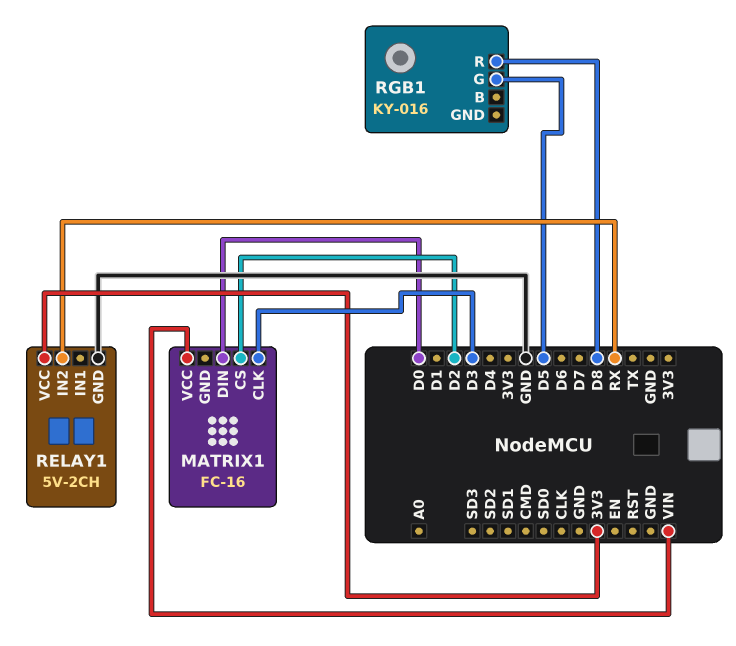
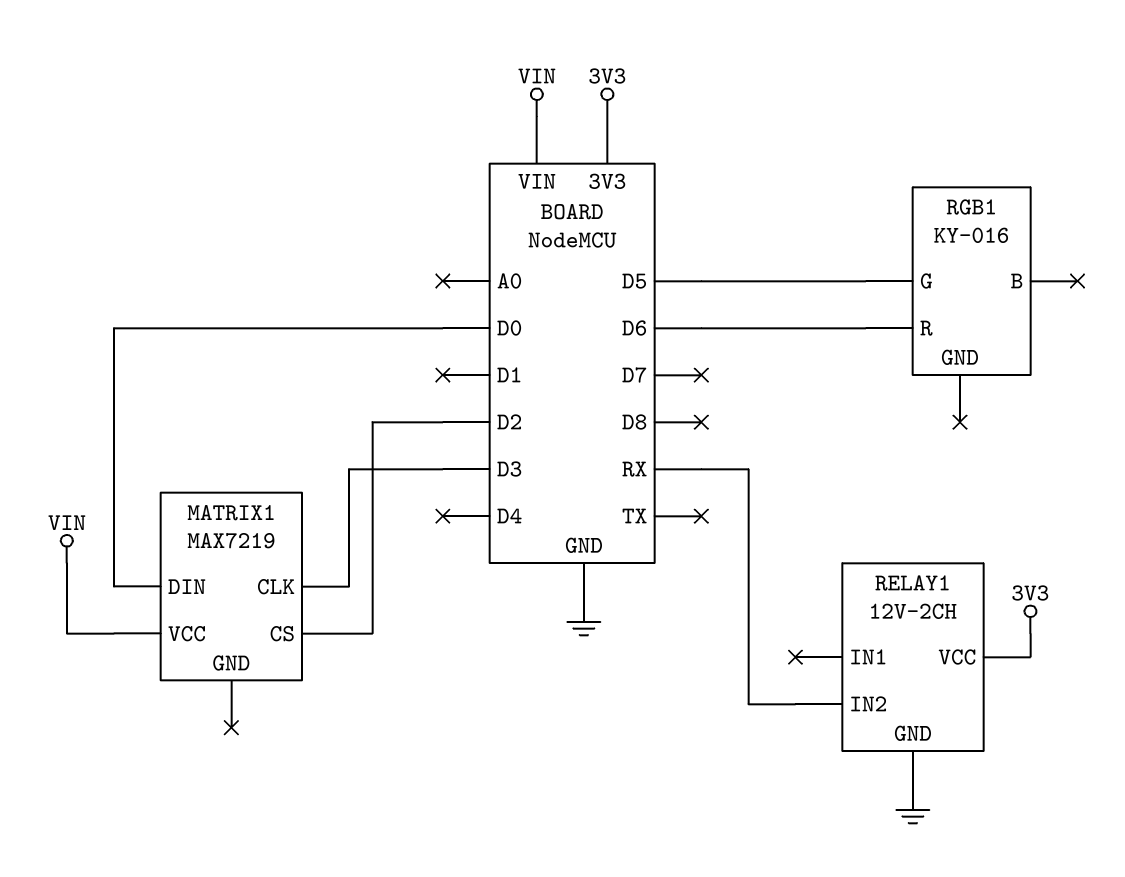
MATRIX1: FC-16 -> MAX7219
RELAY1: 5V-2CH -> 12V-2CH
RGB1 pin R: D8 -> D6

